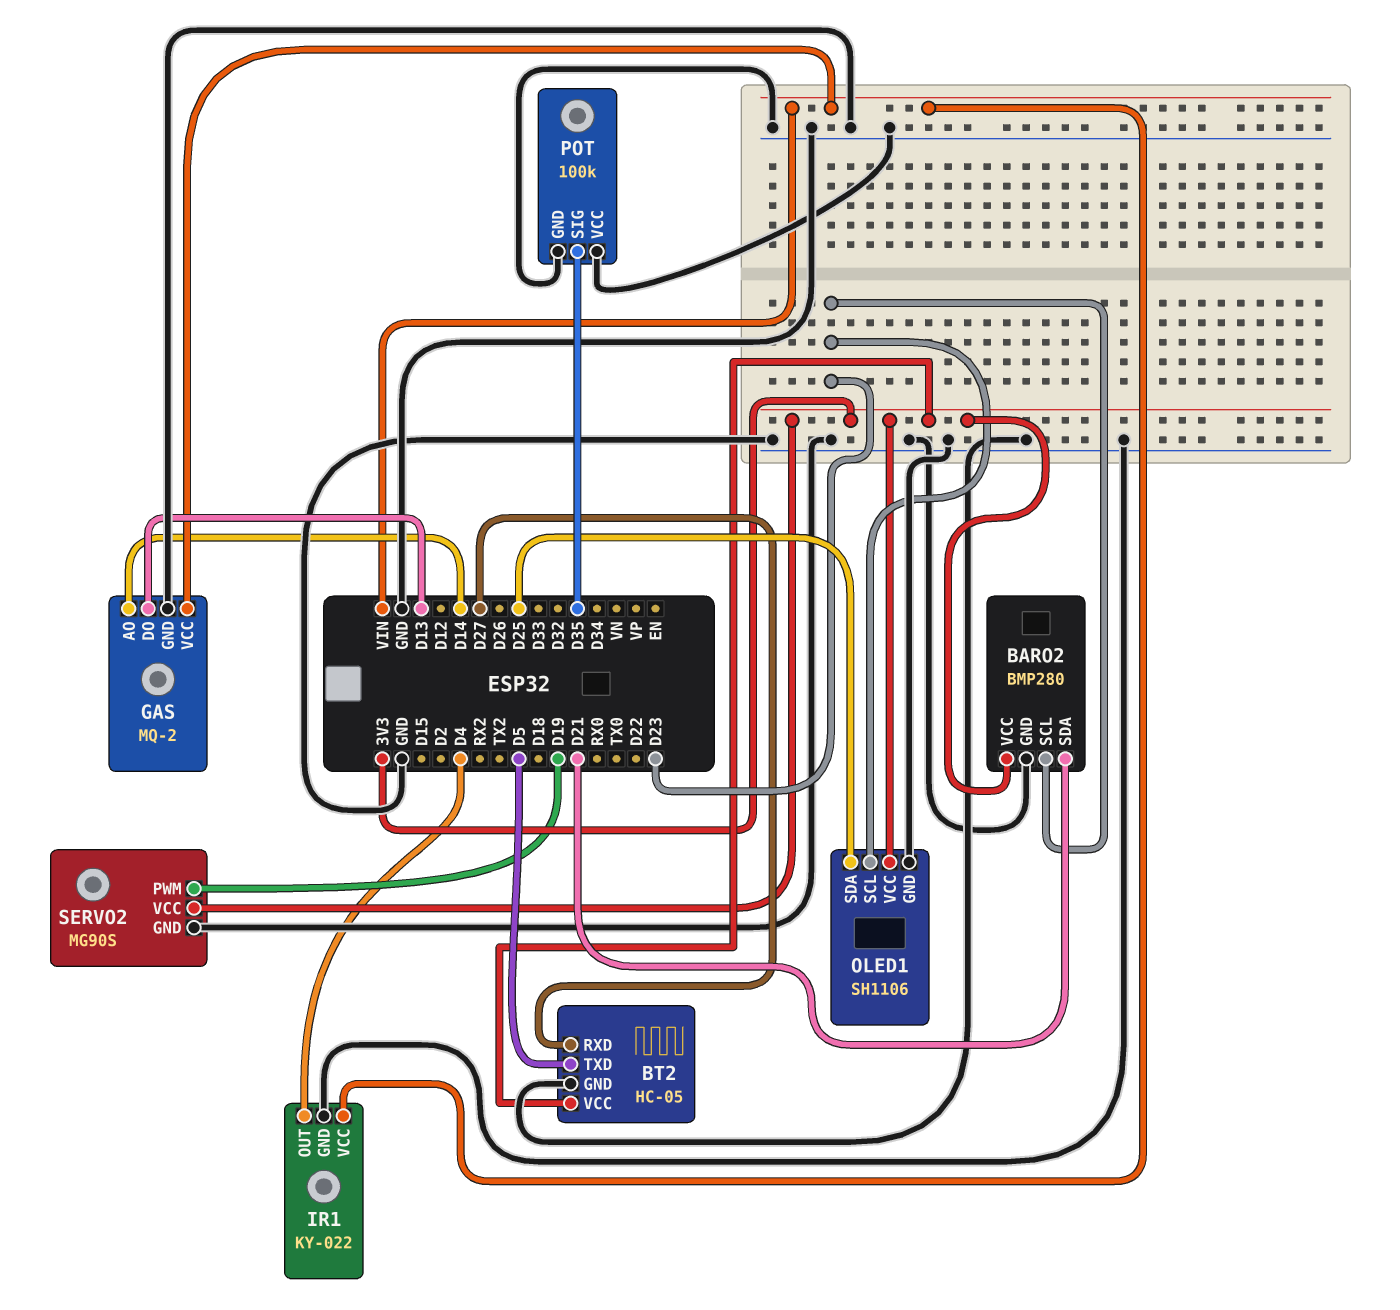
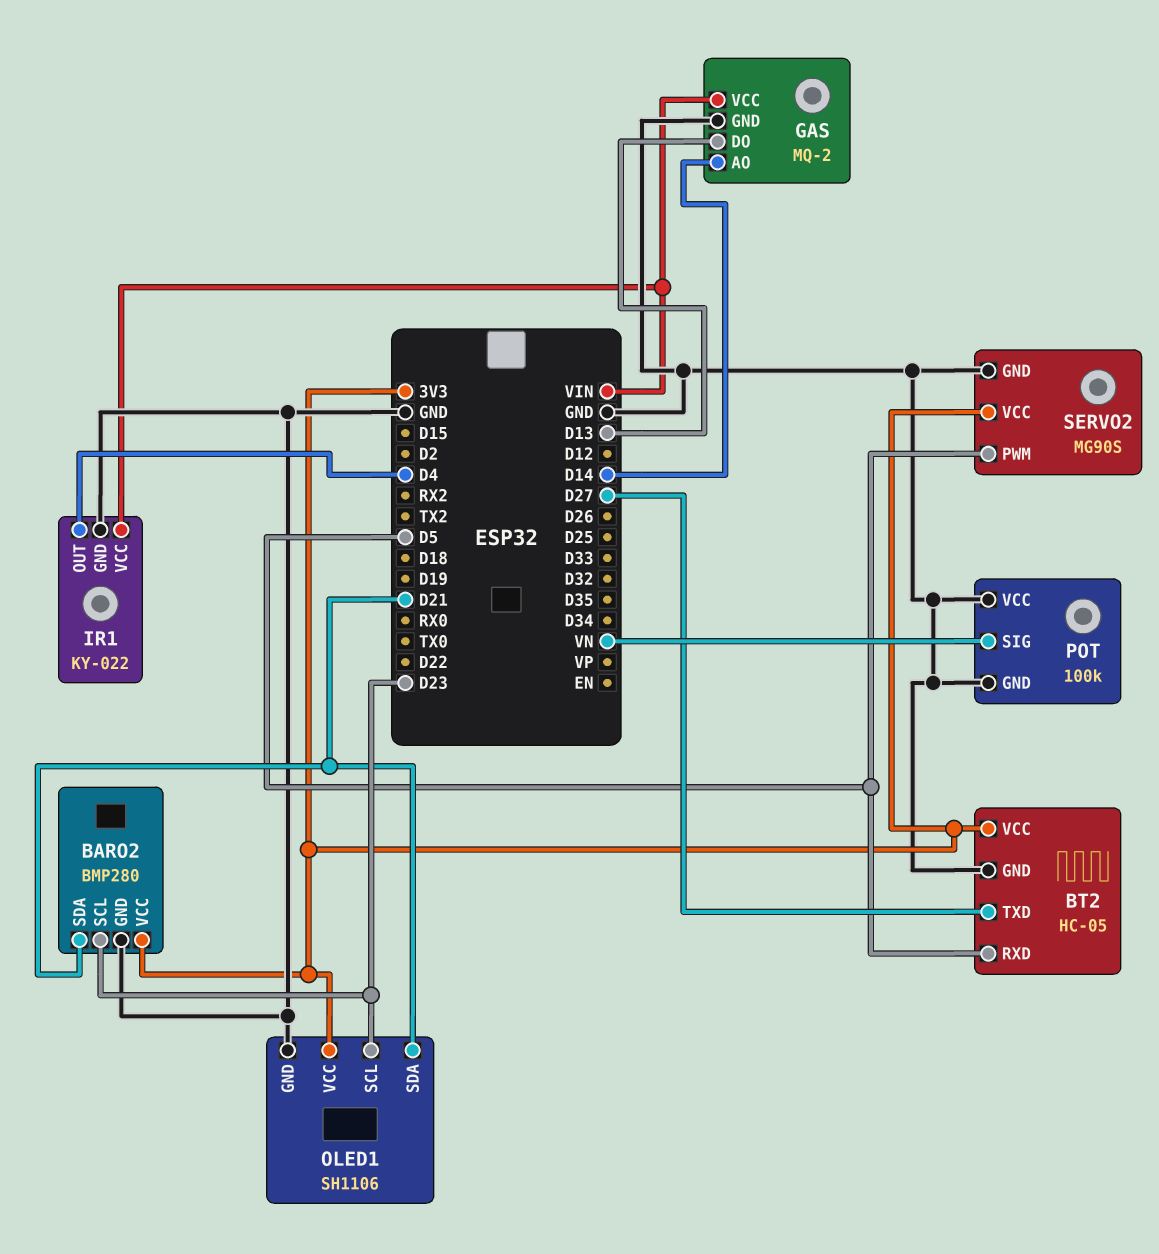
BT2 pin RXD: D27 -> D5
BT2 pin TXD: D5 -> D27
OLED1 pin SDA: D25 -> D21
POT pin SIG: D35 -> VN
SERVO2 pin PWM: D19 -> D5

